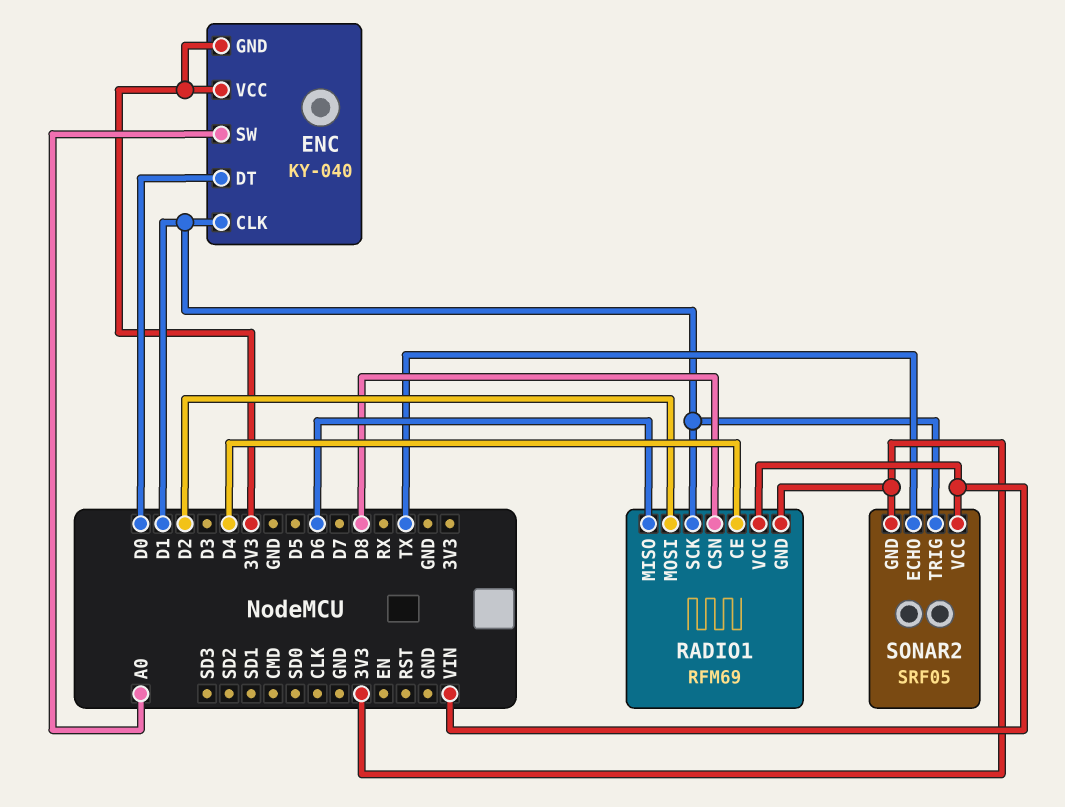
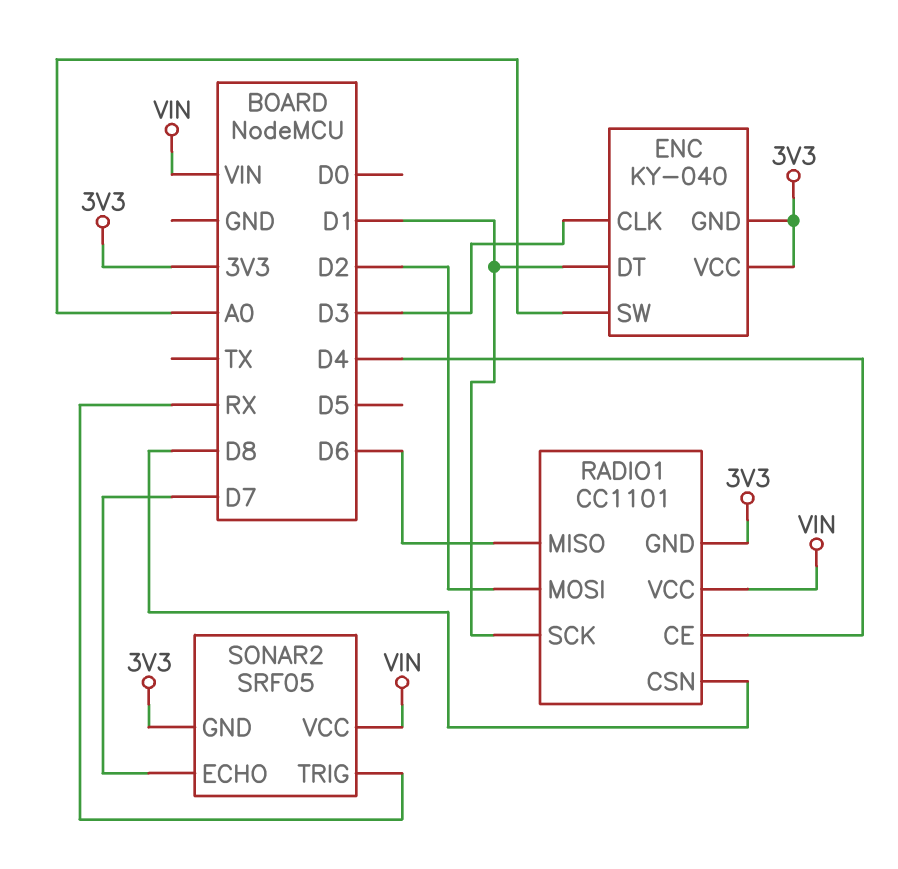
ENC pin CLK: D1 -> D3
ENC pin DT: D0 -> D1
RADIO1: RFM69 -> CC1101
SONAR2 pin ECHO: TX -> D7
SONAR2 pin TRIG: D1 -> RX

